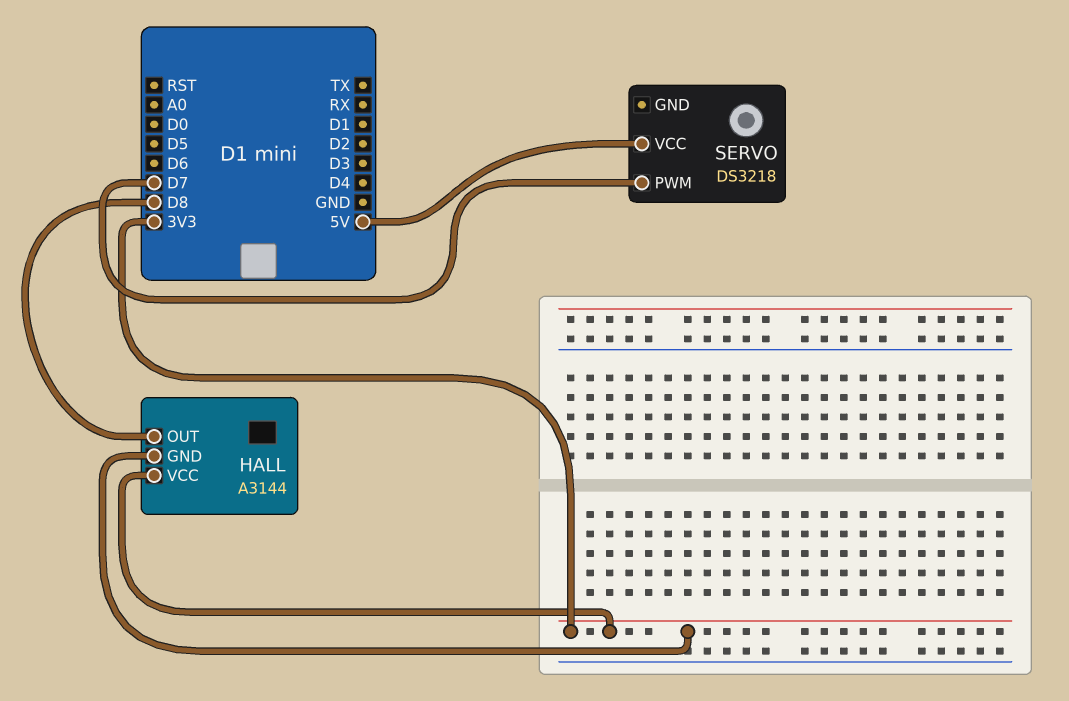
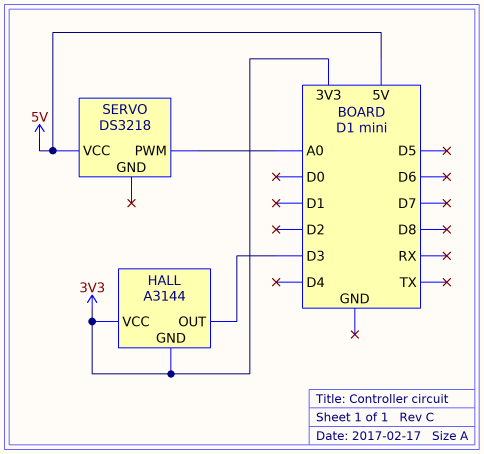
HALL pin OUT: D8 -> D3
SERVO pin PWM: D7 -> A0

